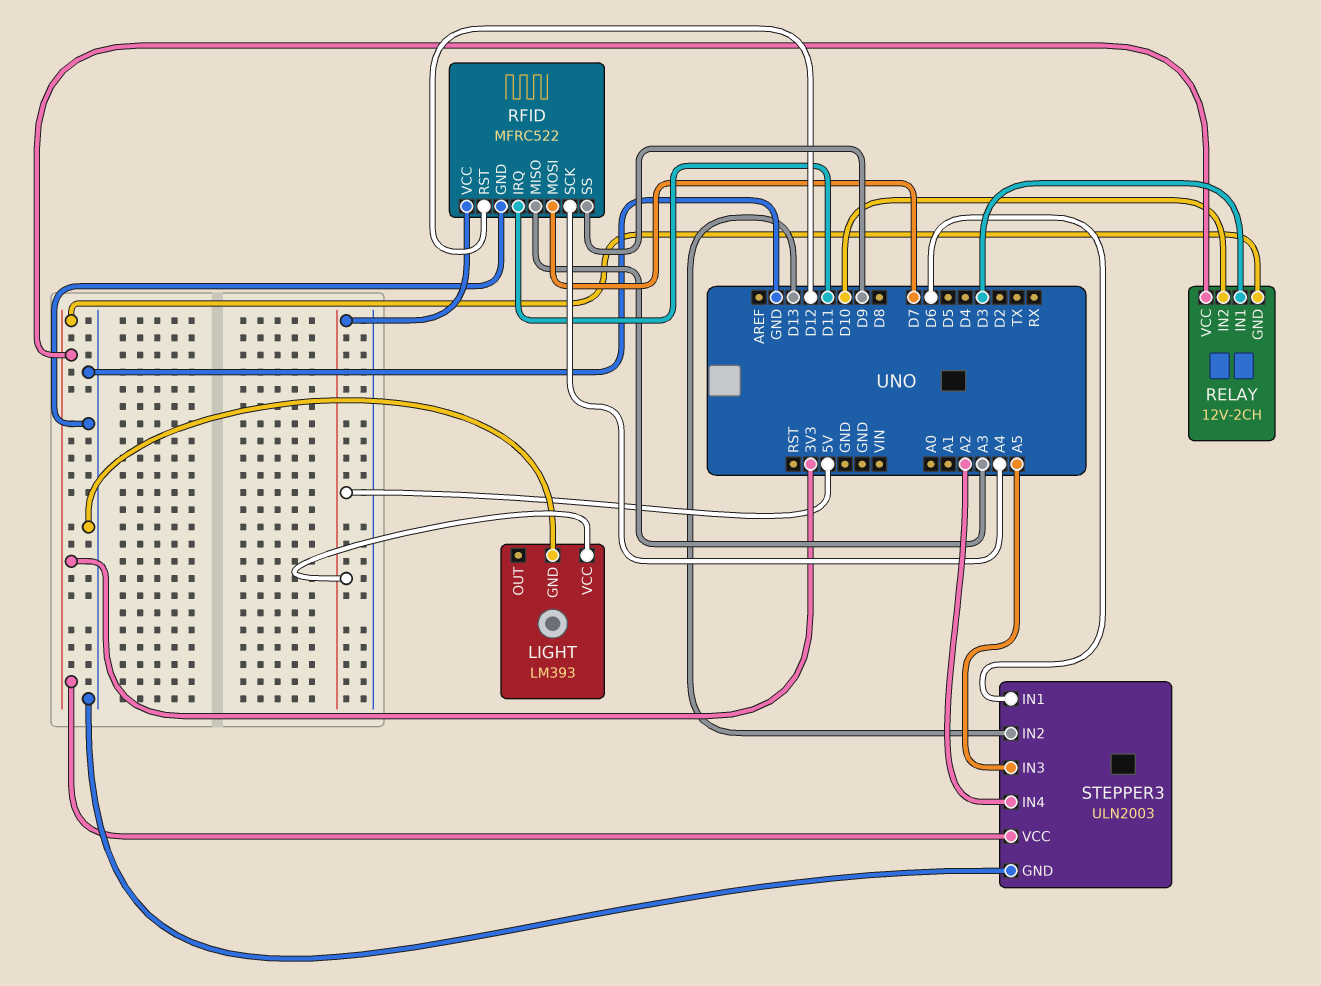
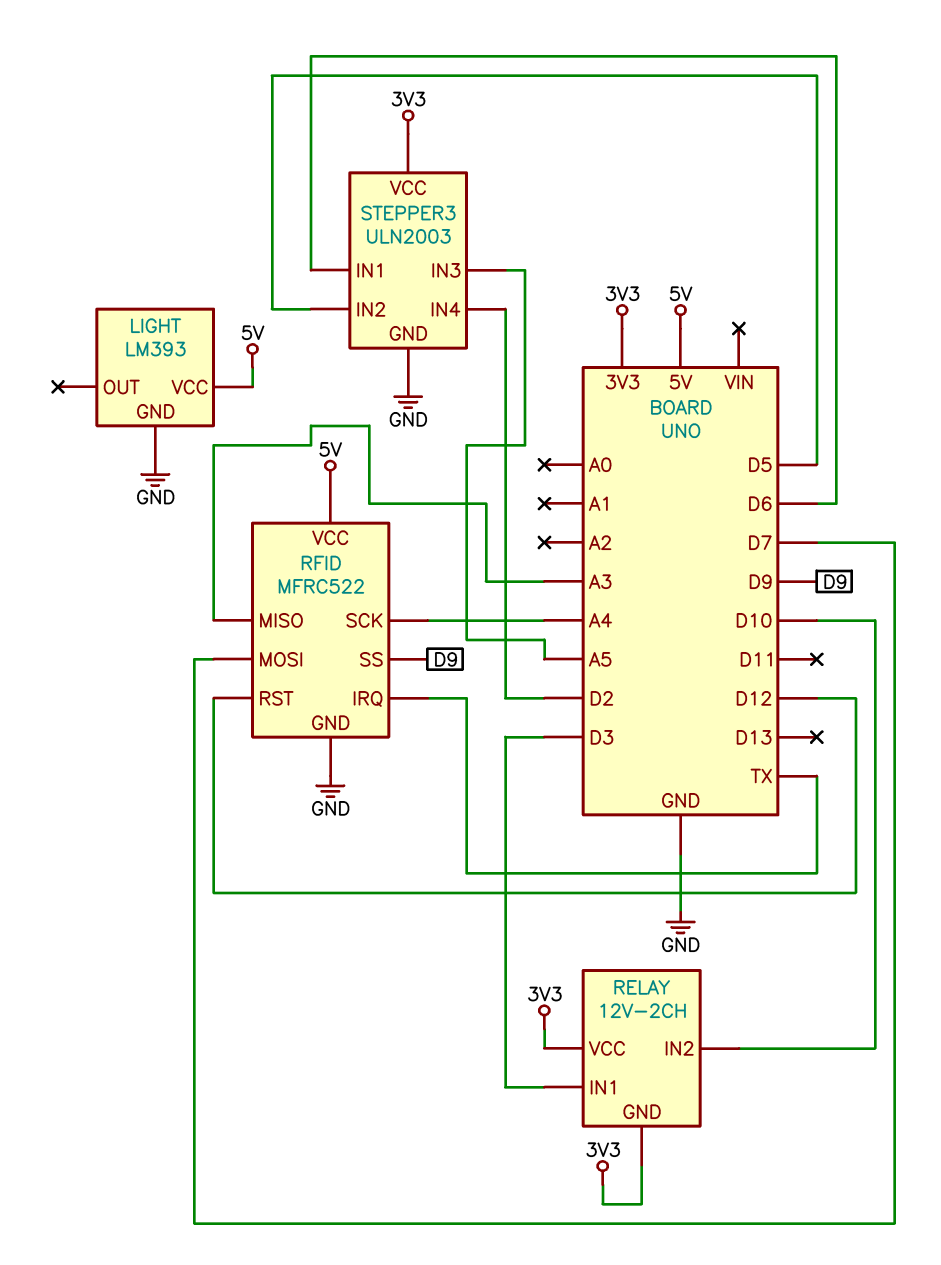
RFID pin IRQ: D11 -> TX
STEPPER3 pin IN2: D13 -> D5
STEPPER3 pin IN4: A2 -> D2

